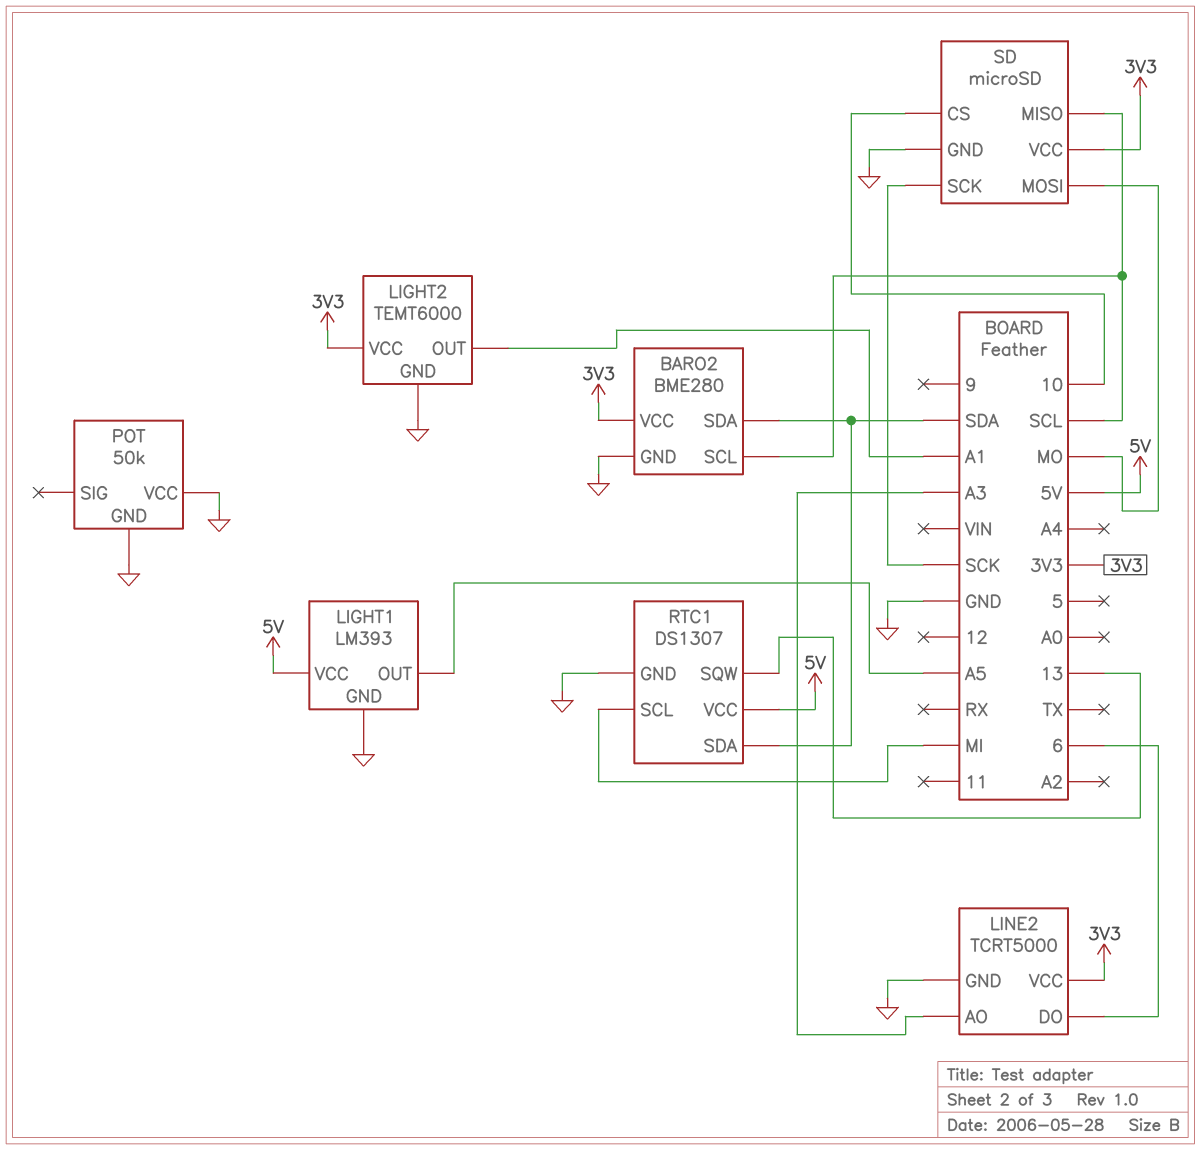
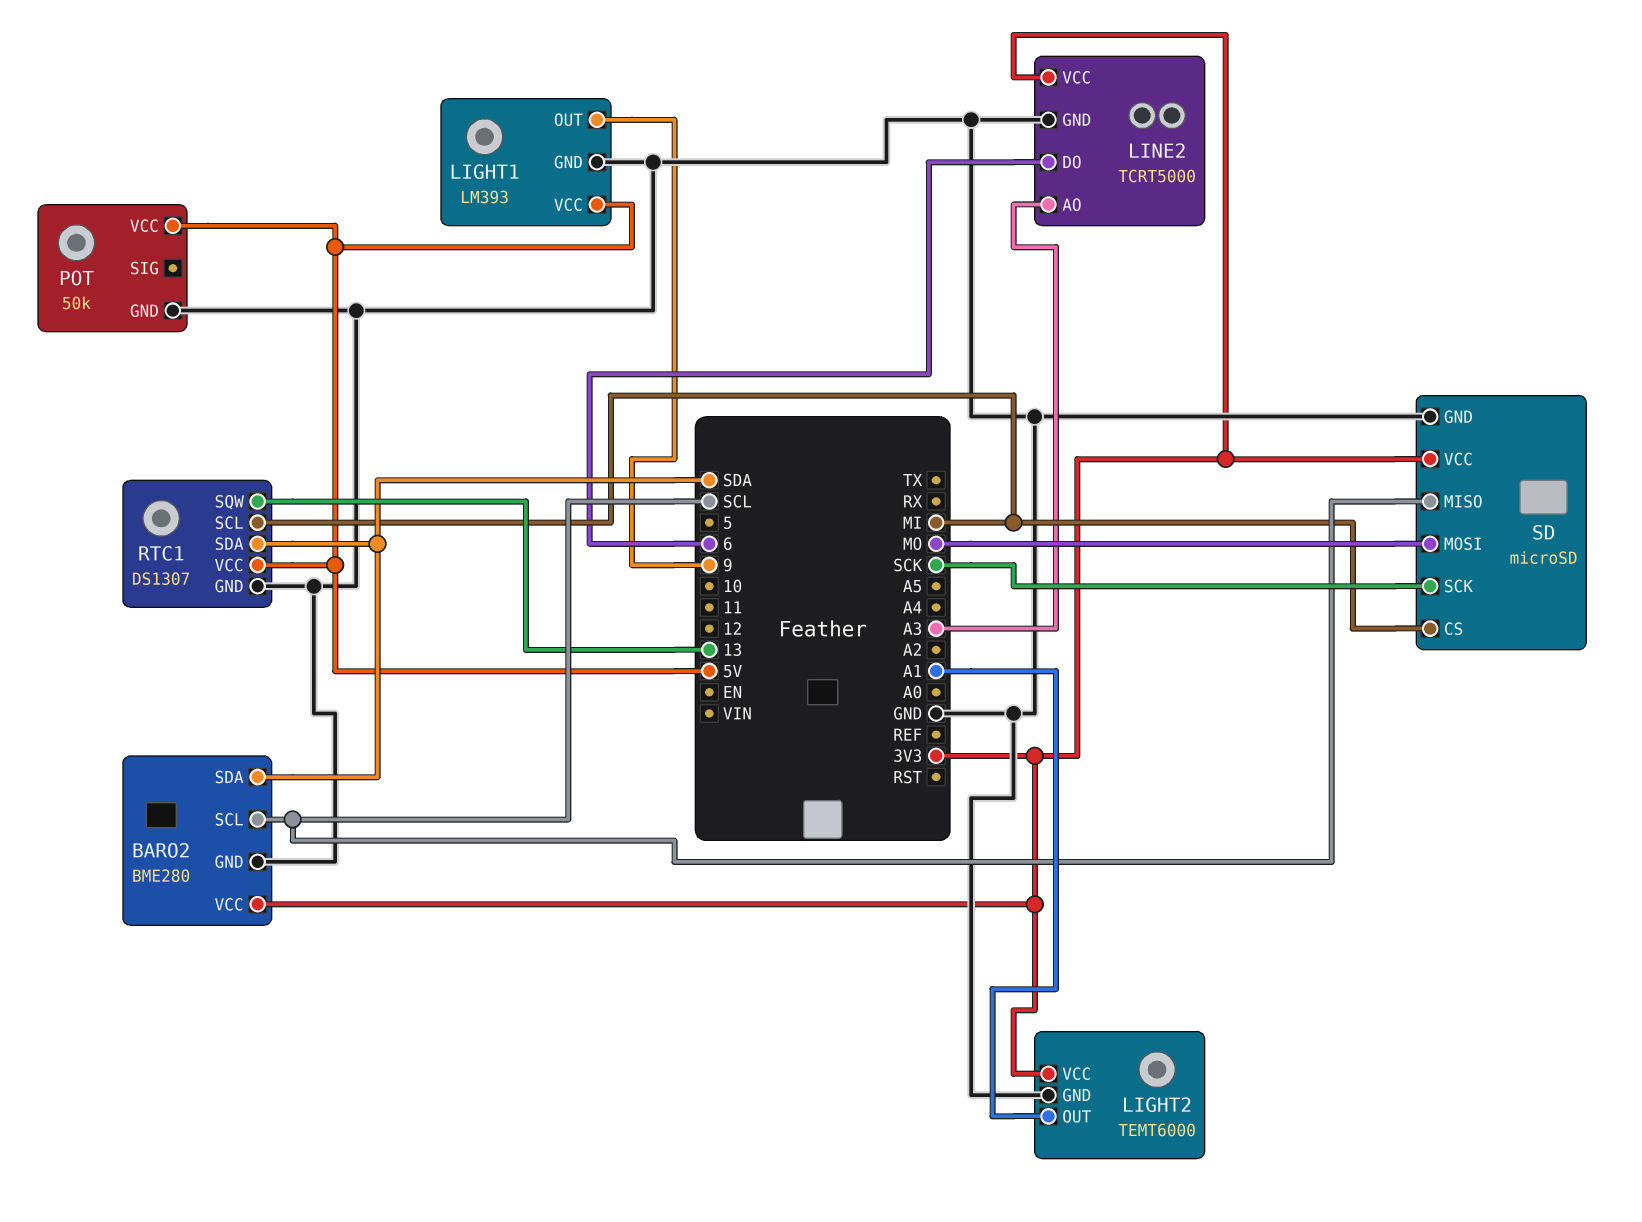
LIGHT1 pin OUT: A5 -> 9
POT pin VCC: GND -> 5V
SD pin CS: 10 -> MI

